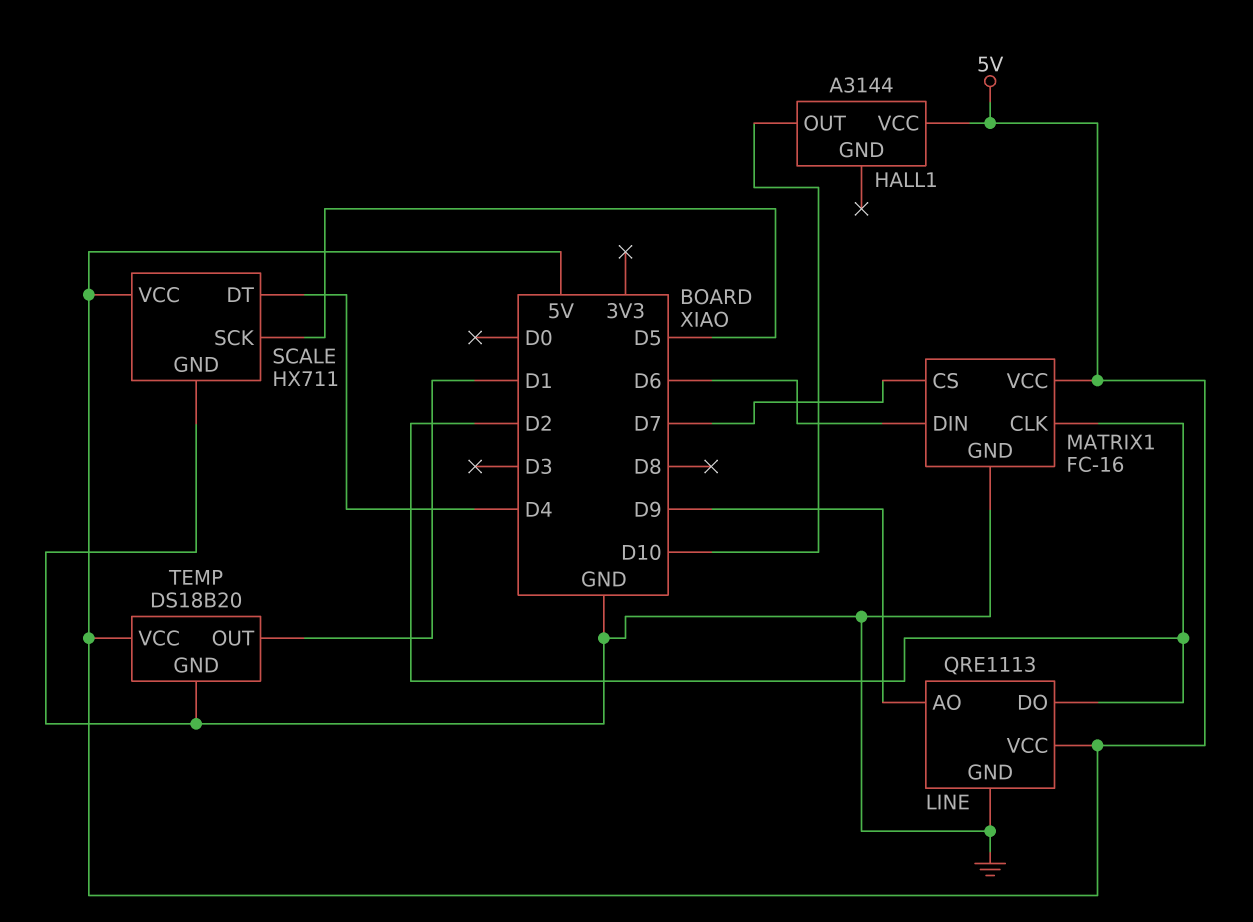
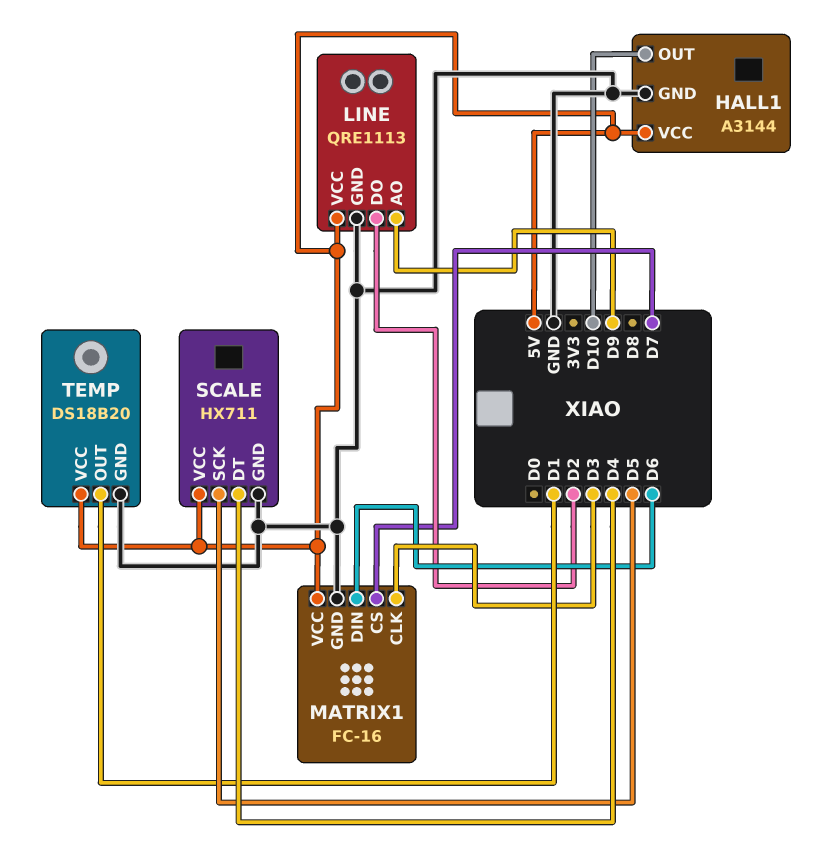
HALL1 pin GND: none -> GND
MATRIX1 pin CLK: D2 -> D3

